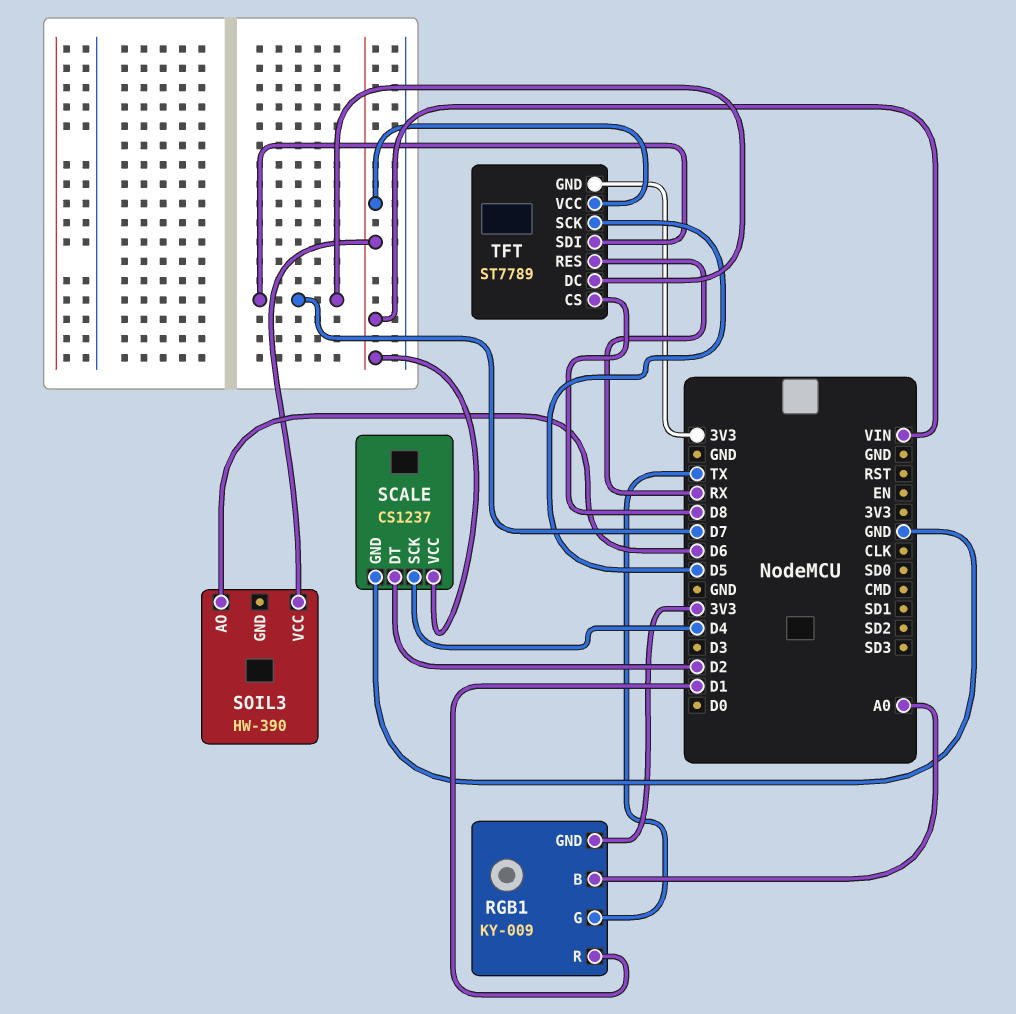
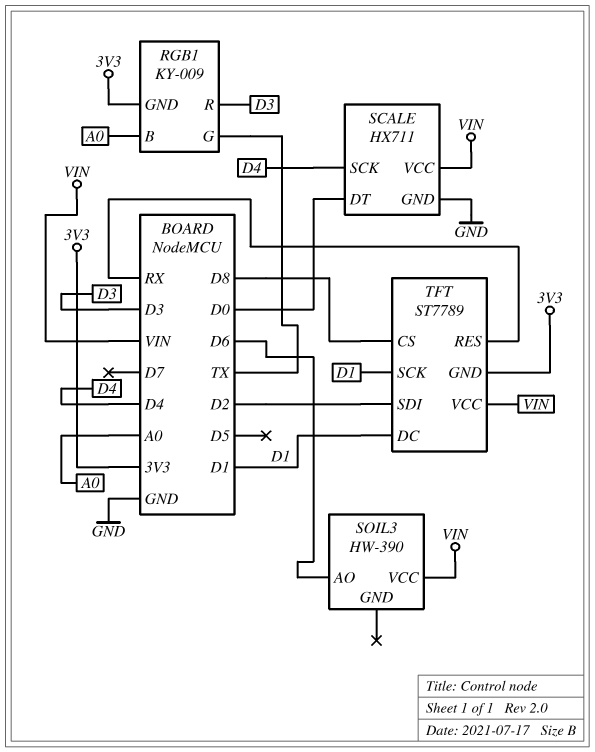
RGB1 pin R: D1 -> D3
SCALE: CS1237 -> HX711
SCALE pin DT: D2 -> D0
TFT pin DC: D7 -> D1
TFT pin SCK: D5 -> D1
TFT pin SDI: D7 -> D2

